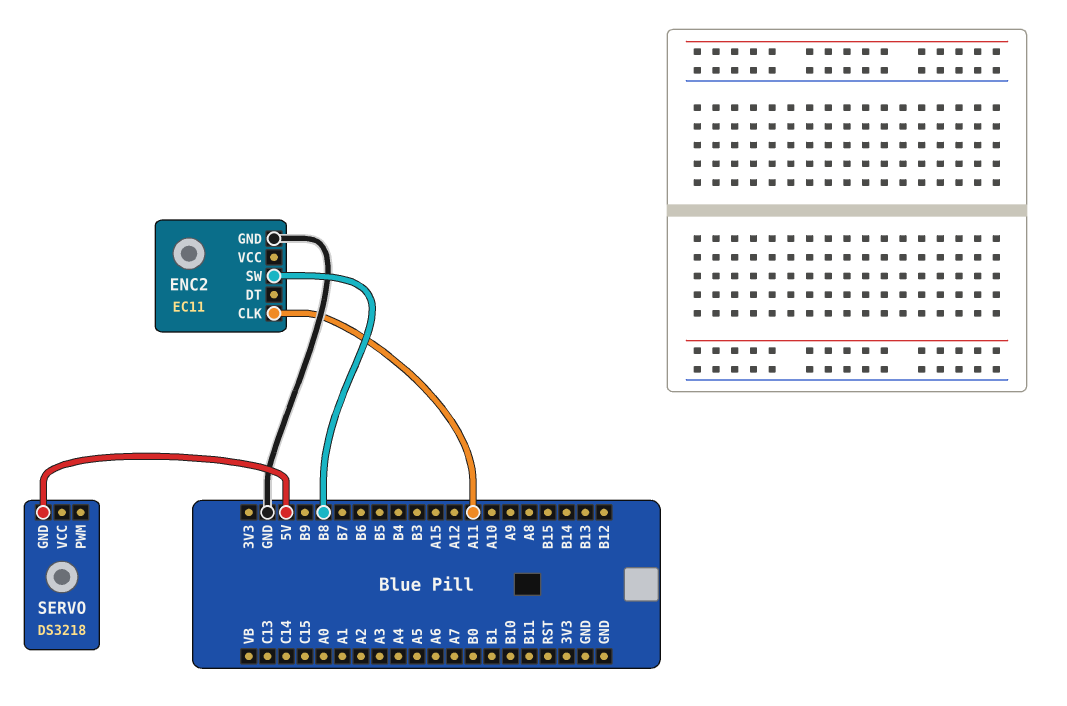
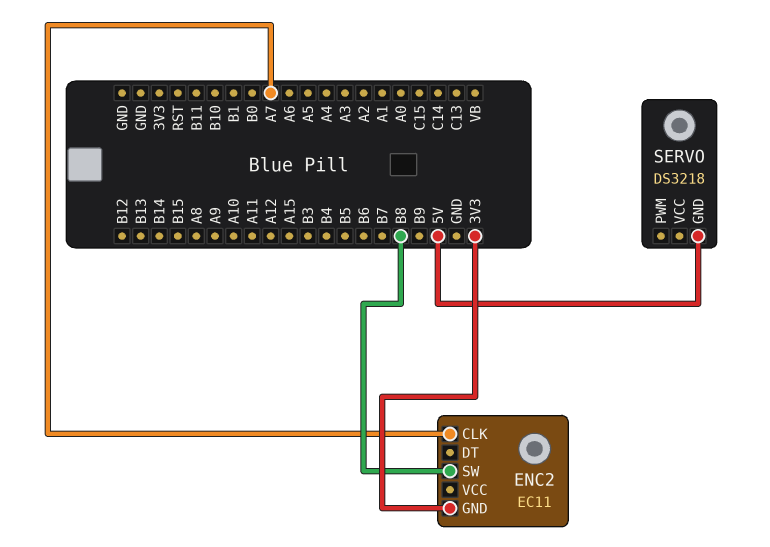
ENC2 pin CLK: A11 -> A7
ENC2 pin GND: GND -> 3V3

